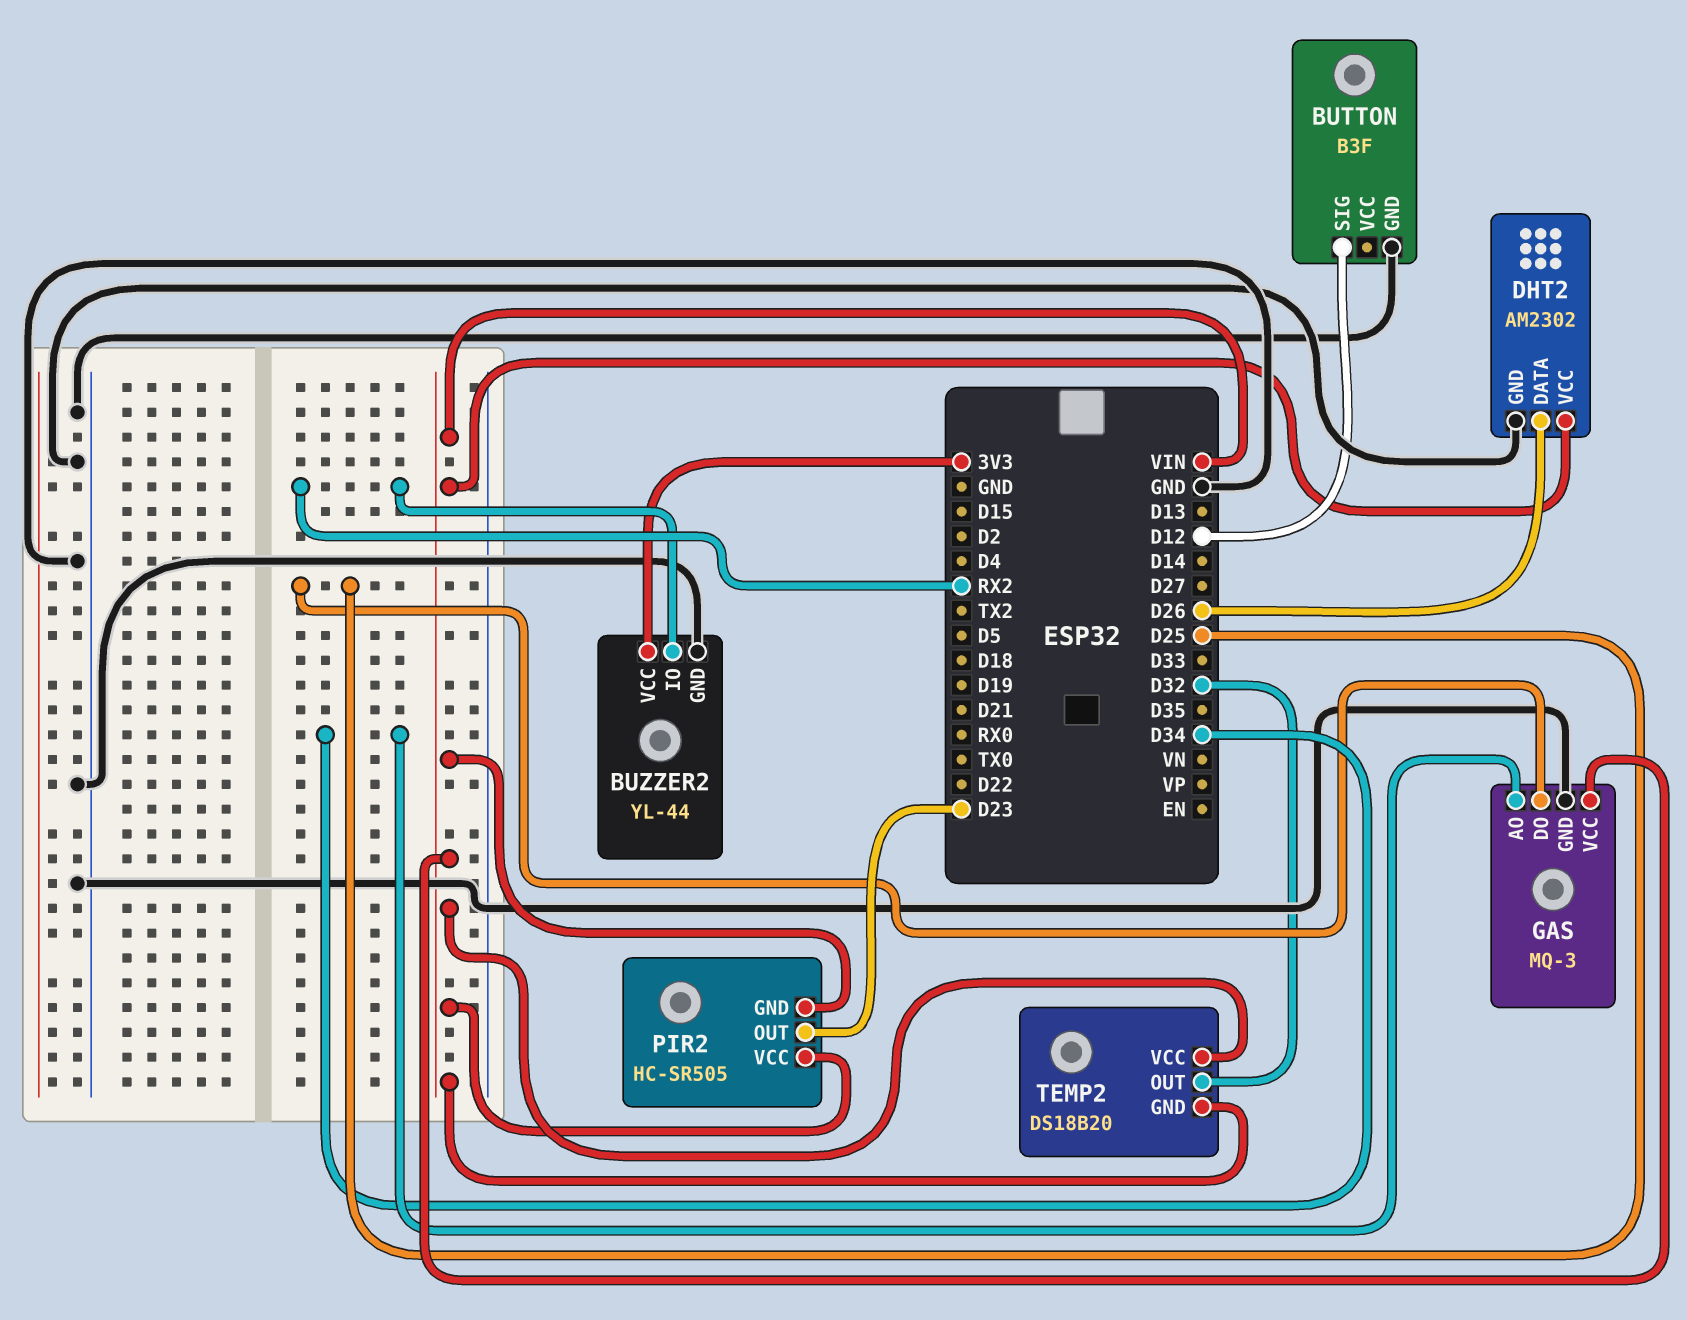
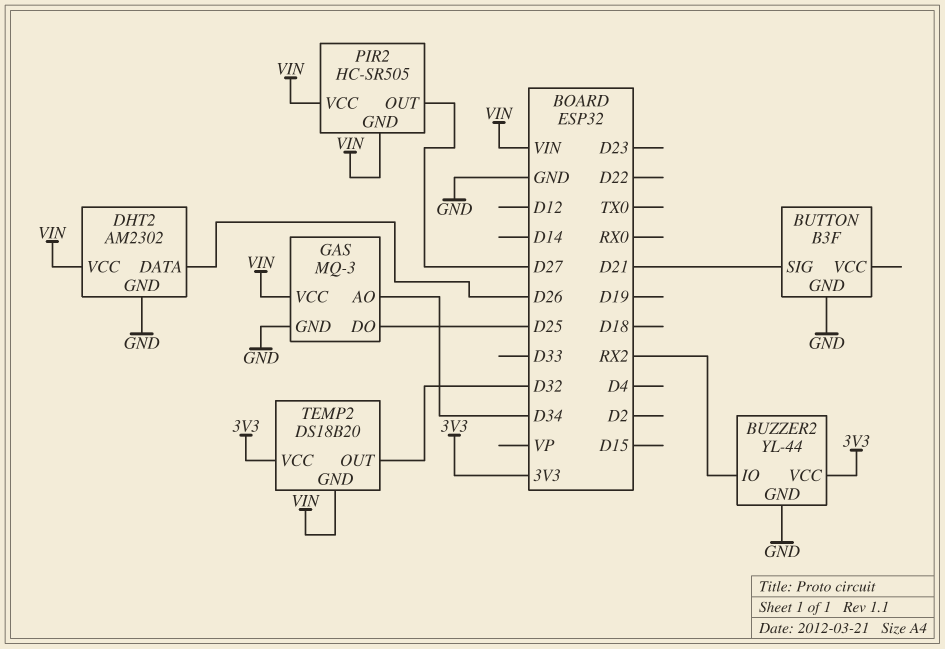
BUTTON pin SIG: D12 -> D21
PIR2 pin OUT: D23 -> D27
TEMP2 pin VCC: VIN -> 3V3

